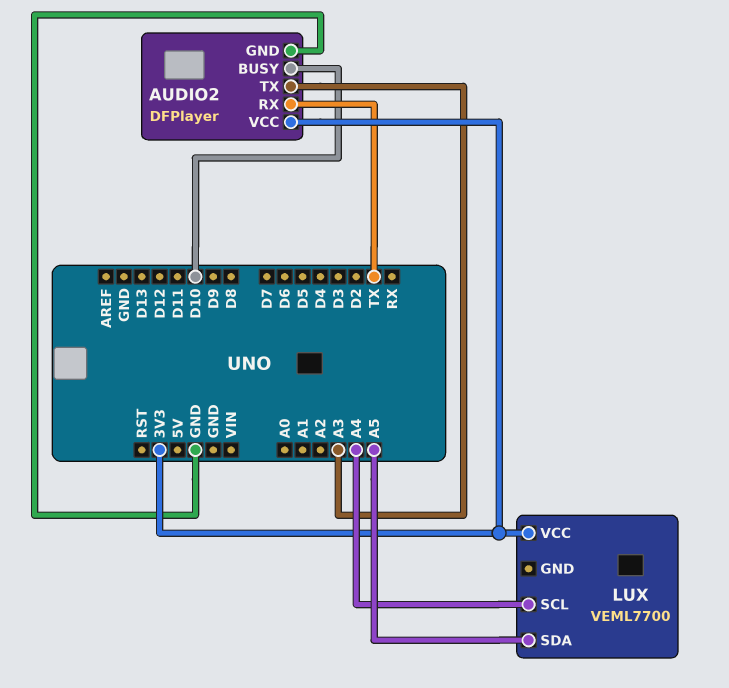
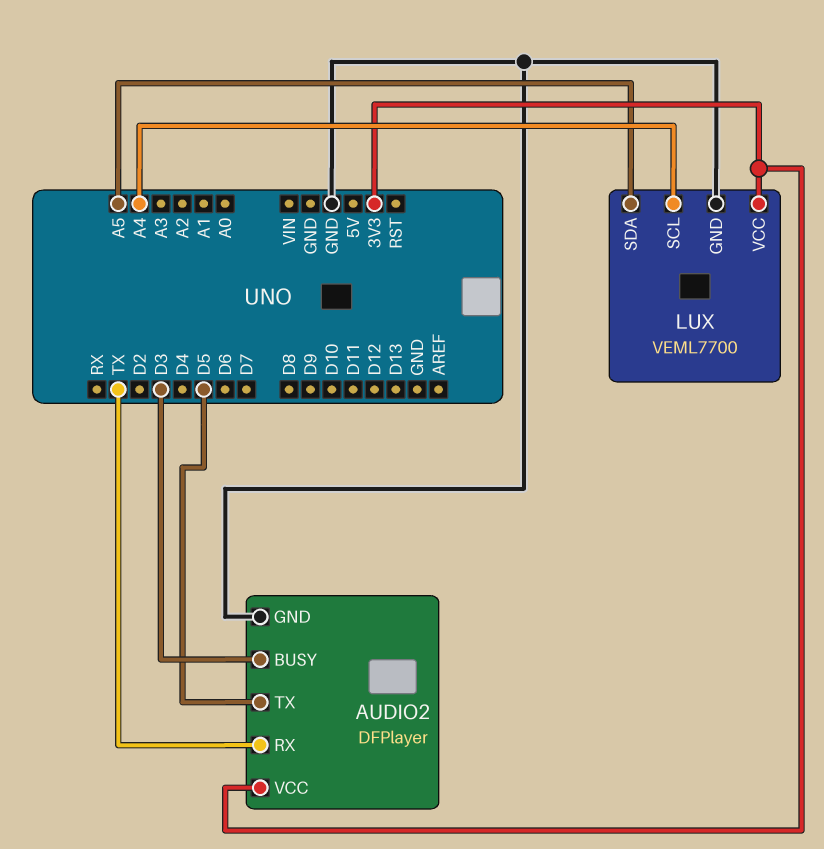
AUDIO2 pin BUSY: D10 -> D3
AUDIO2 pin TX: A3 -> D5
LUX pin GND: none -> GND

